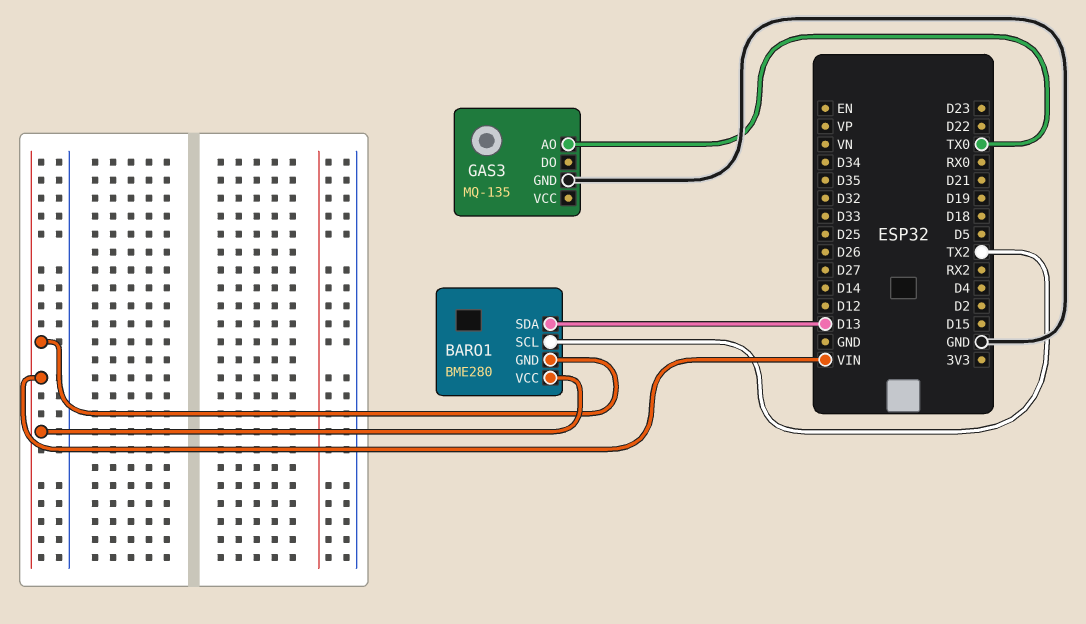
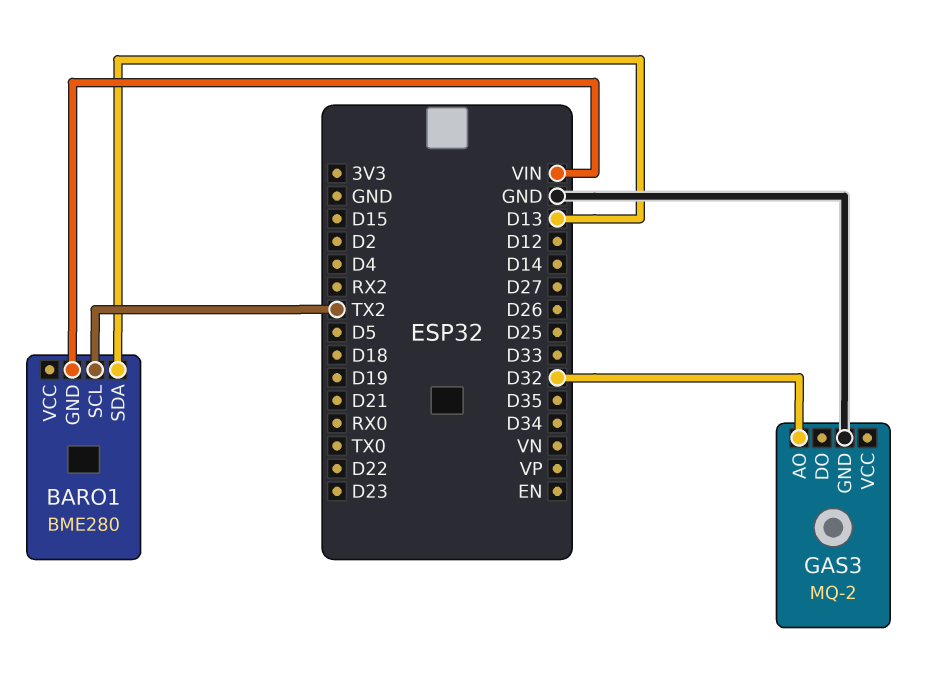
BARO1 pin VCC: VIN -> none
GAS3: MQ-135 -> MQ-2
GAS3 pin AO: TX0 -> D32

